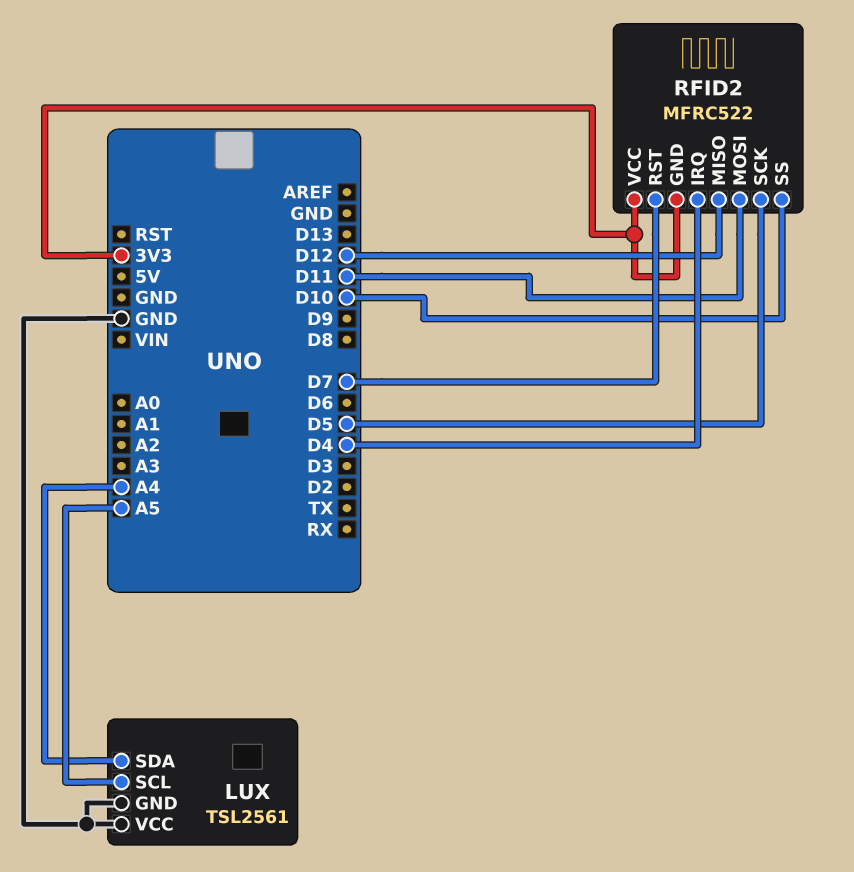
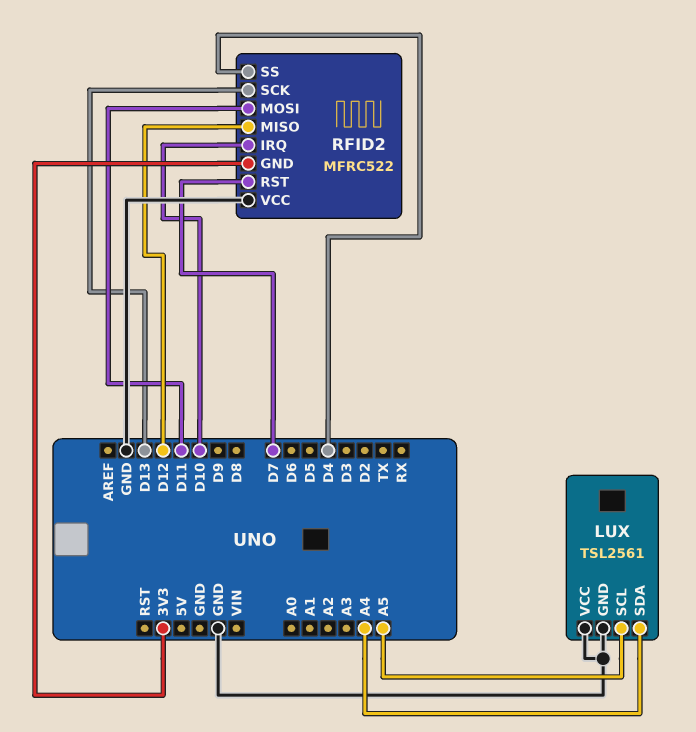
RFID2 pin IRQ: D4 -> D10
RFID2 pin SCK: D5 -> D13
RFID2 pin SS: D10 -> D4
RFID2 pin VCC: 3V3 -> GND

